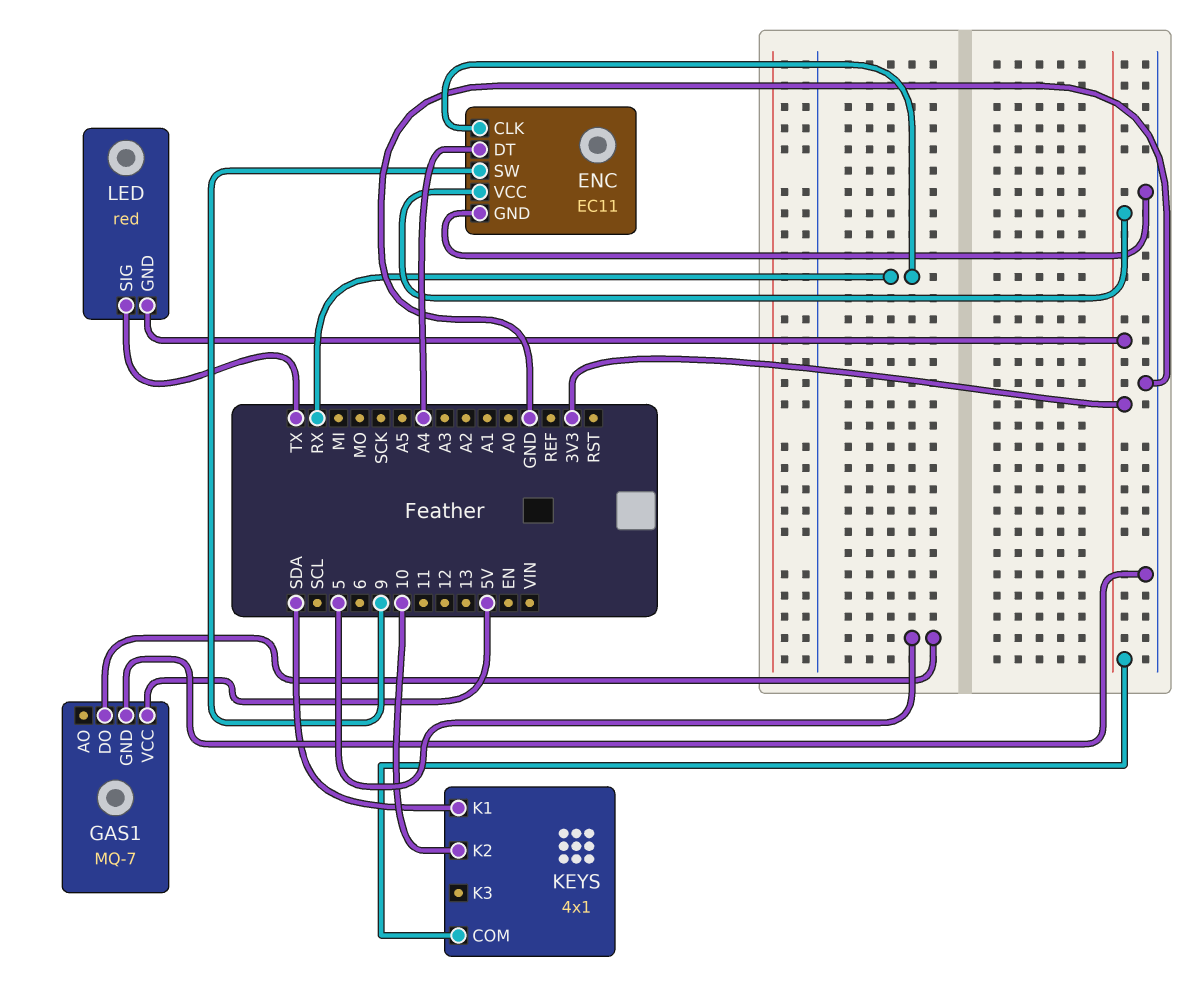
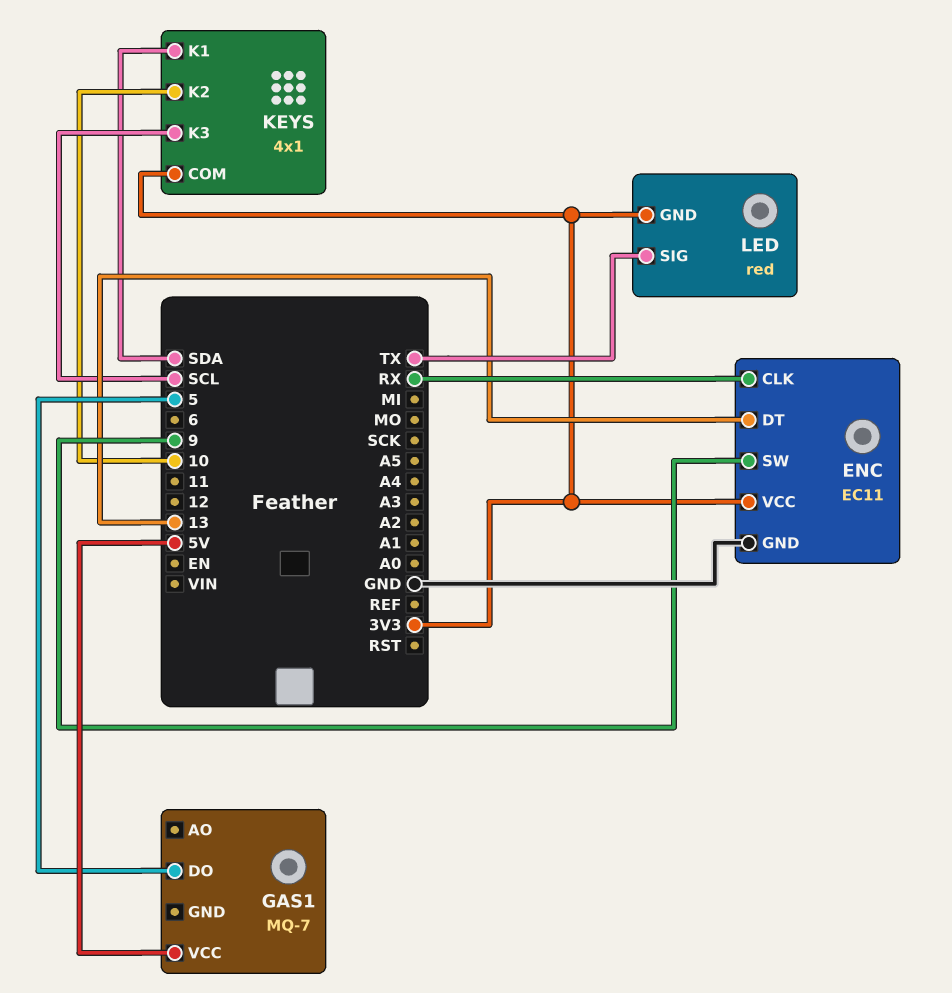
ENC pin DT: A4 -> 13
GAS1 pin GND: GND -> none
KEYS pin K3: none -> SCL

